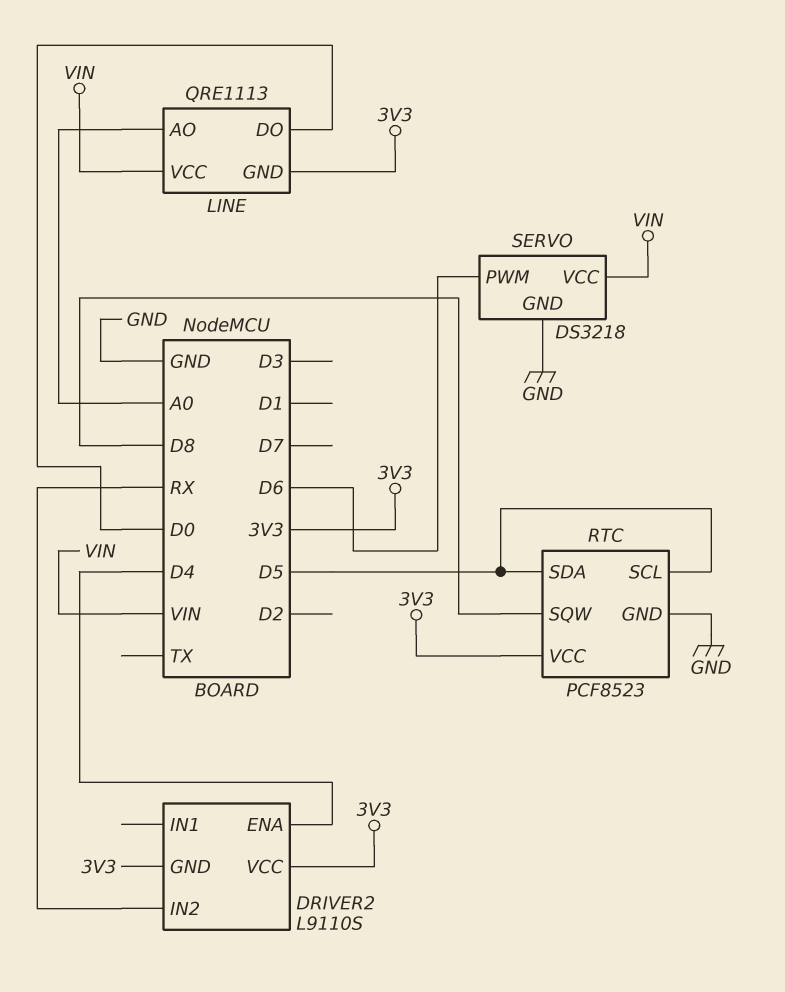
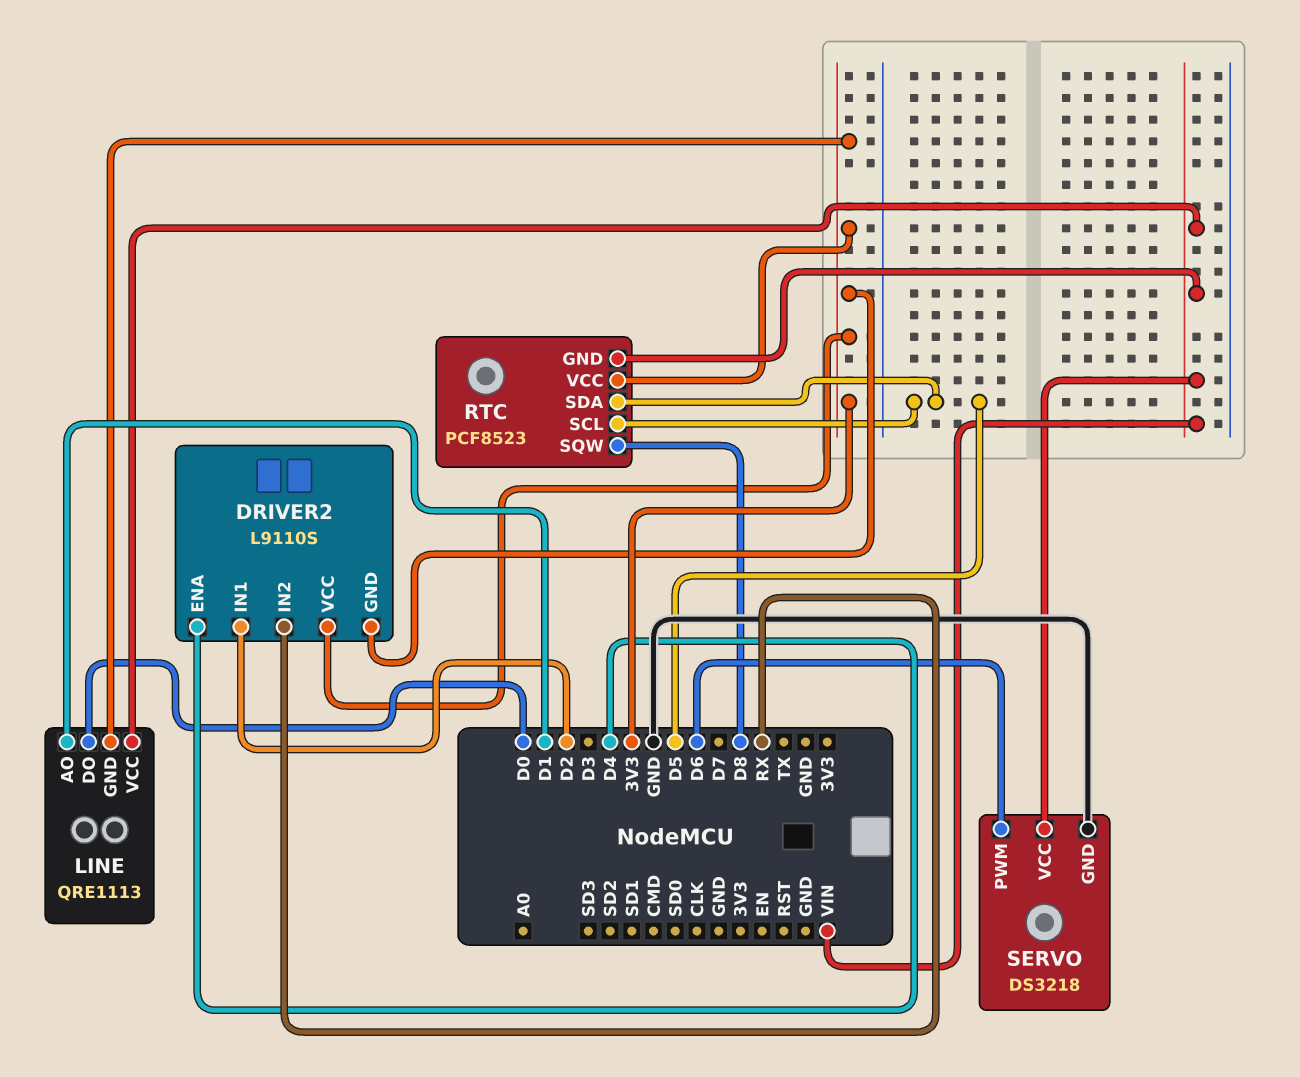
DRIVER2 pin IN1: none -> D2
LINE pin AO: A0 -> D1
RTC pin GND: GND -> VIN

